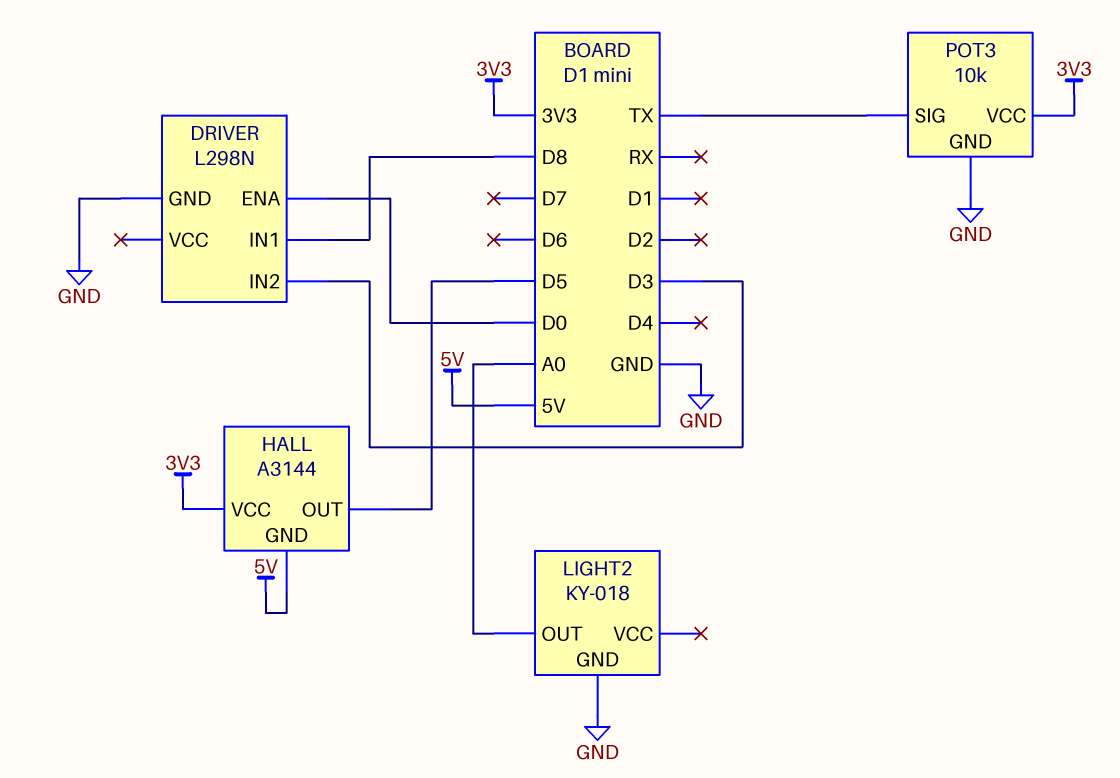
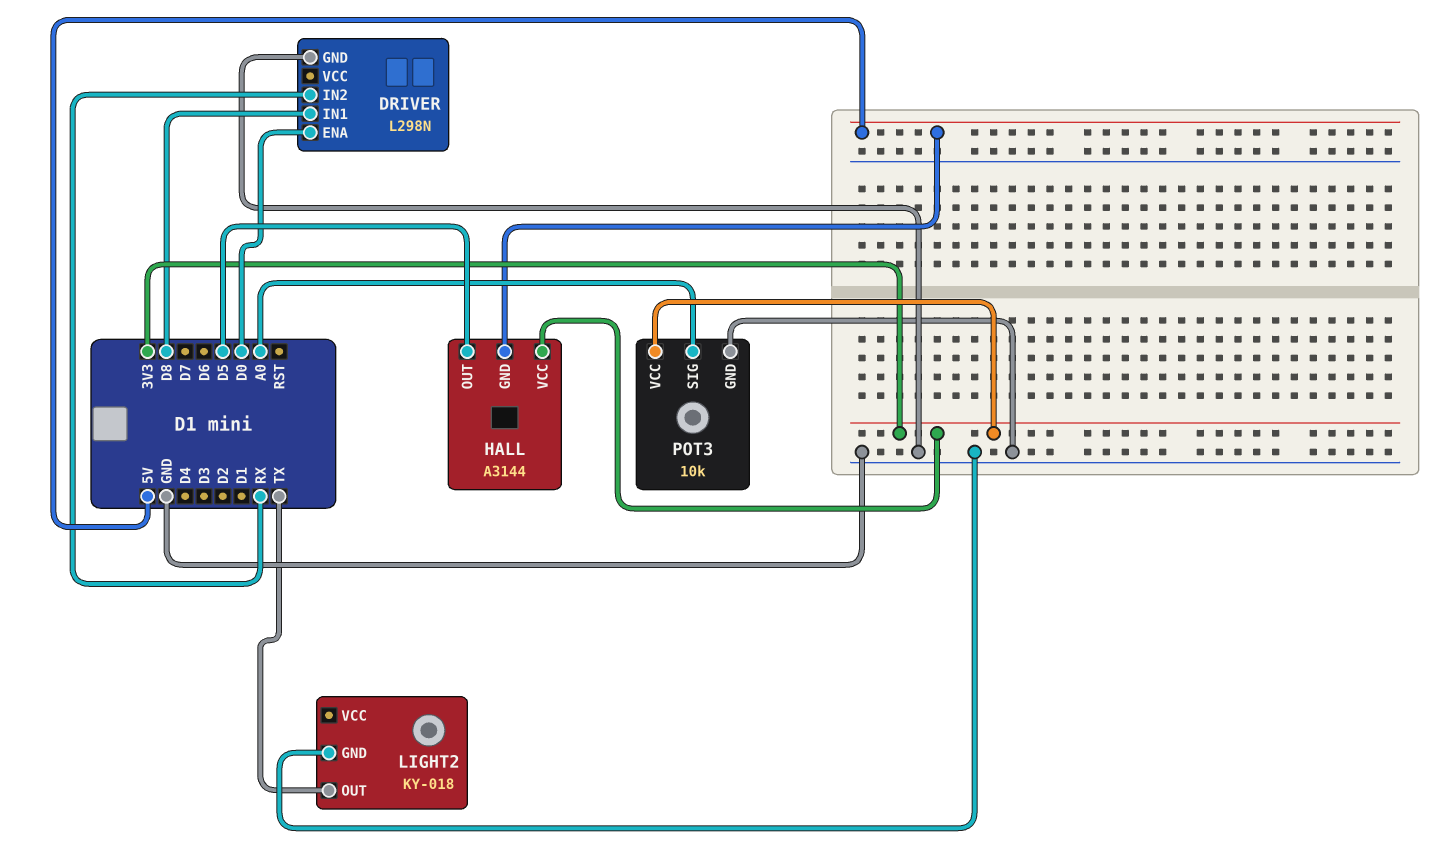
DRIVER pin IN2: D3 -> RX
LIGHT2 pin OUT: A0 -> TX
POT3 pin SIG: TX -> A0

